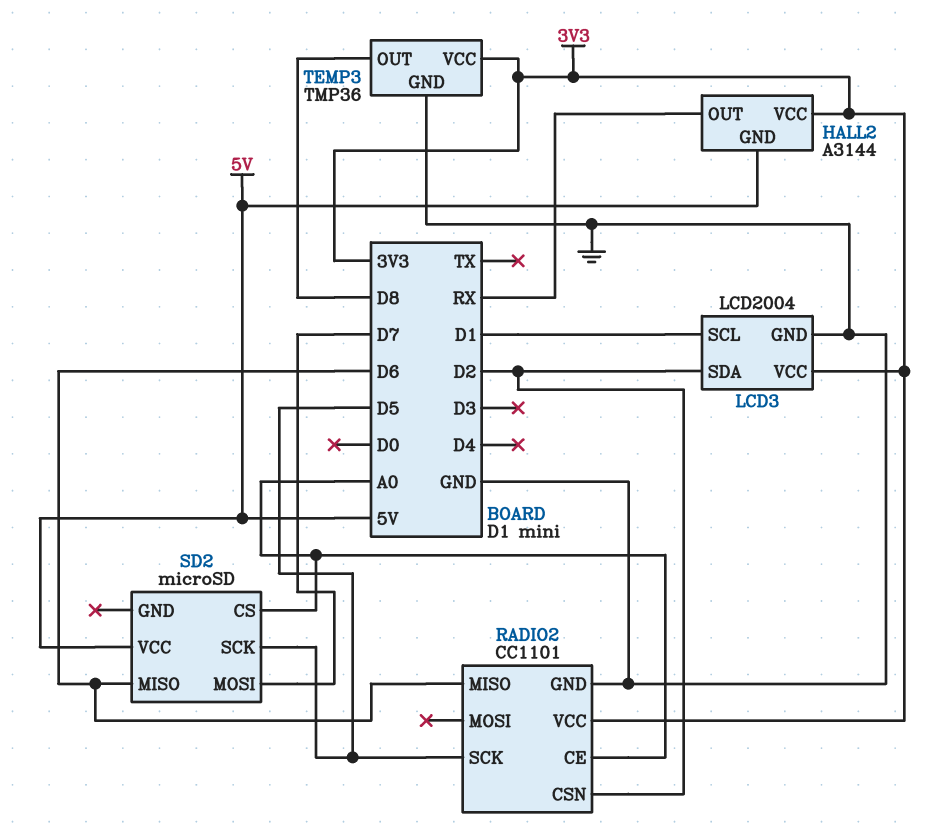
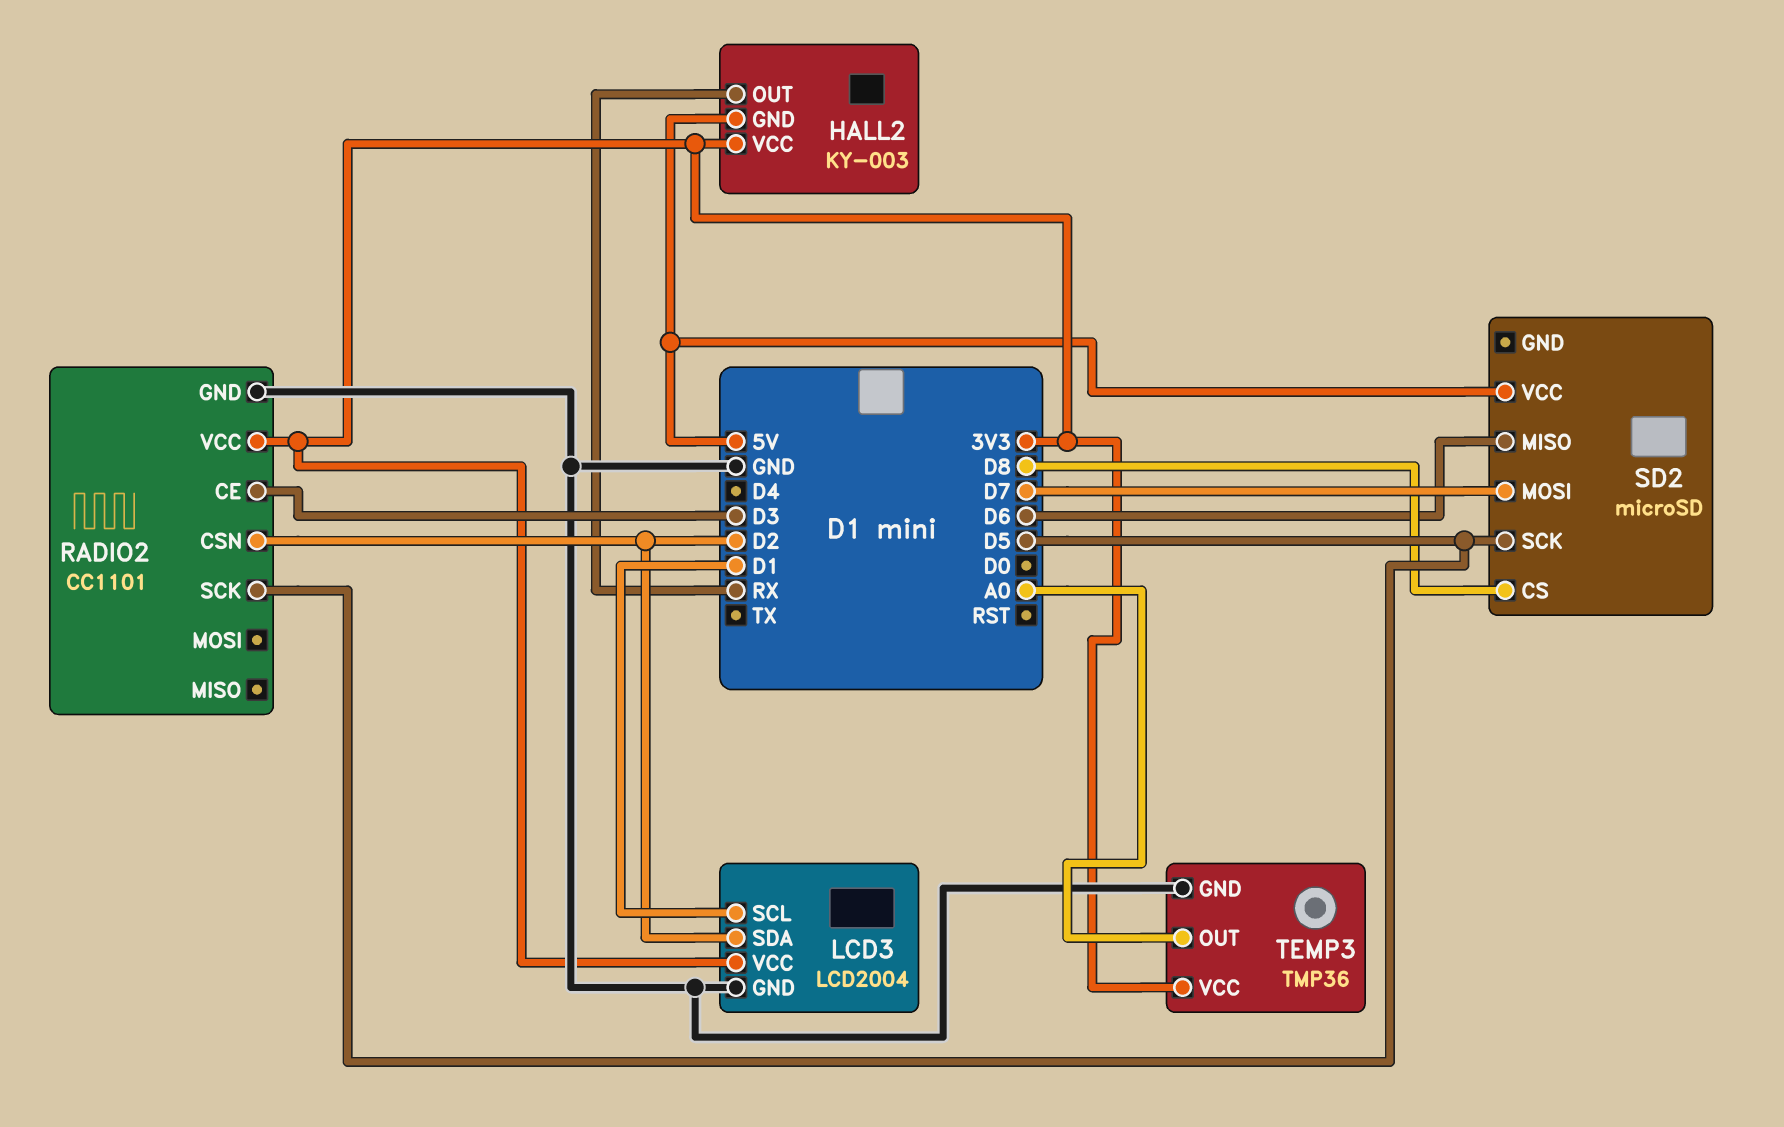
HALL2: A3144 -> KY-003
RADIO2 pin CE: A0 -> D3
RADIO2 pin MISO: D6 -> none
SD2 pin CS: A0 -> D8
TEMP3 pin OUT: D8 -> A0

